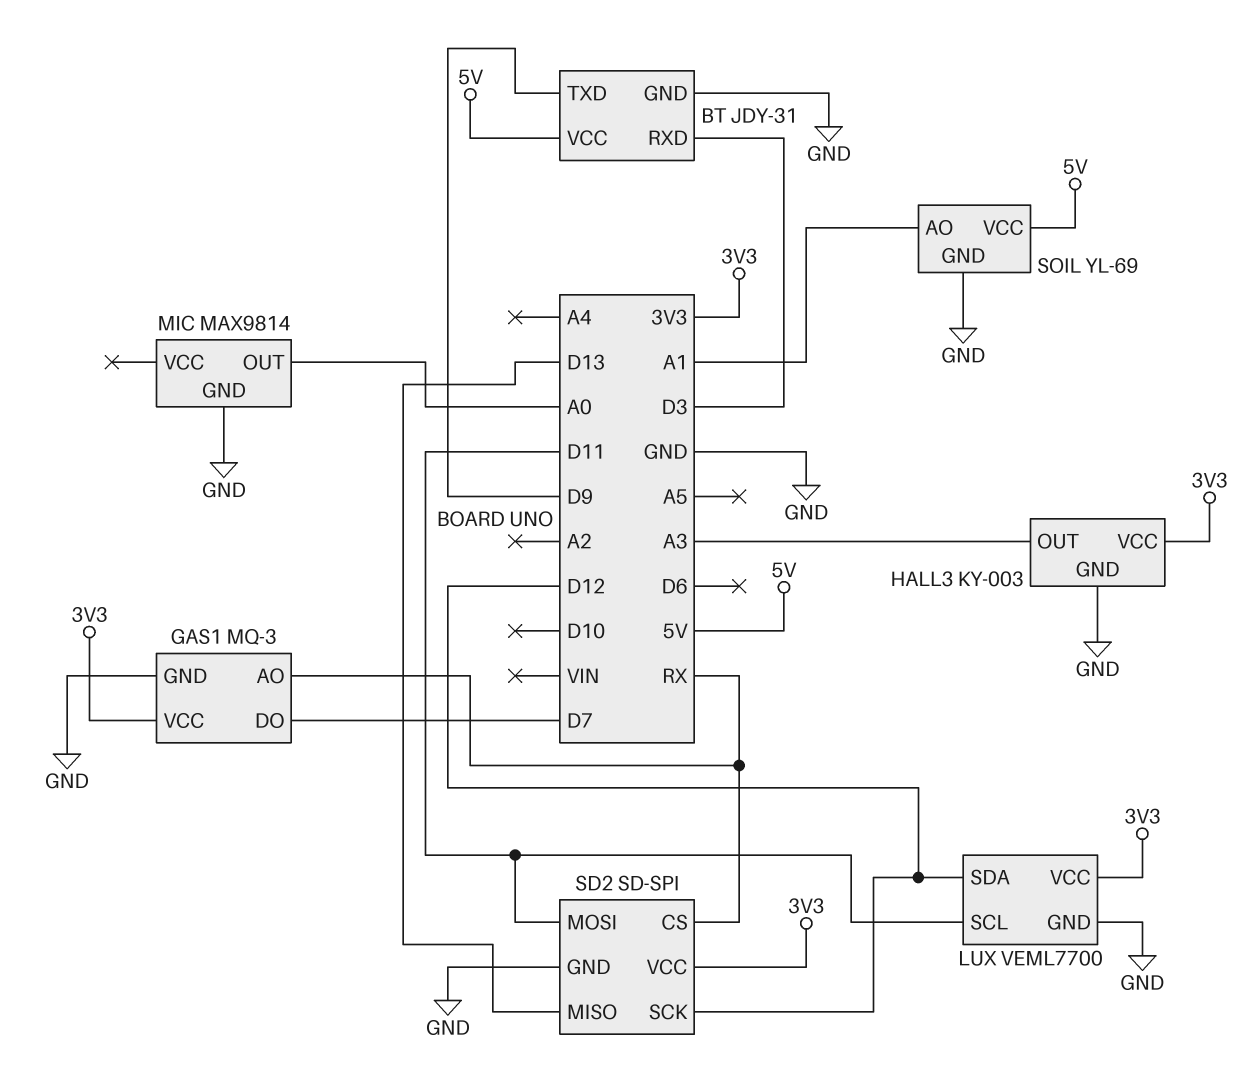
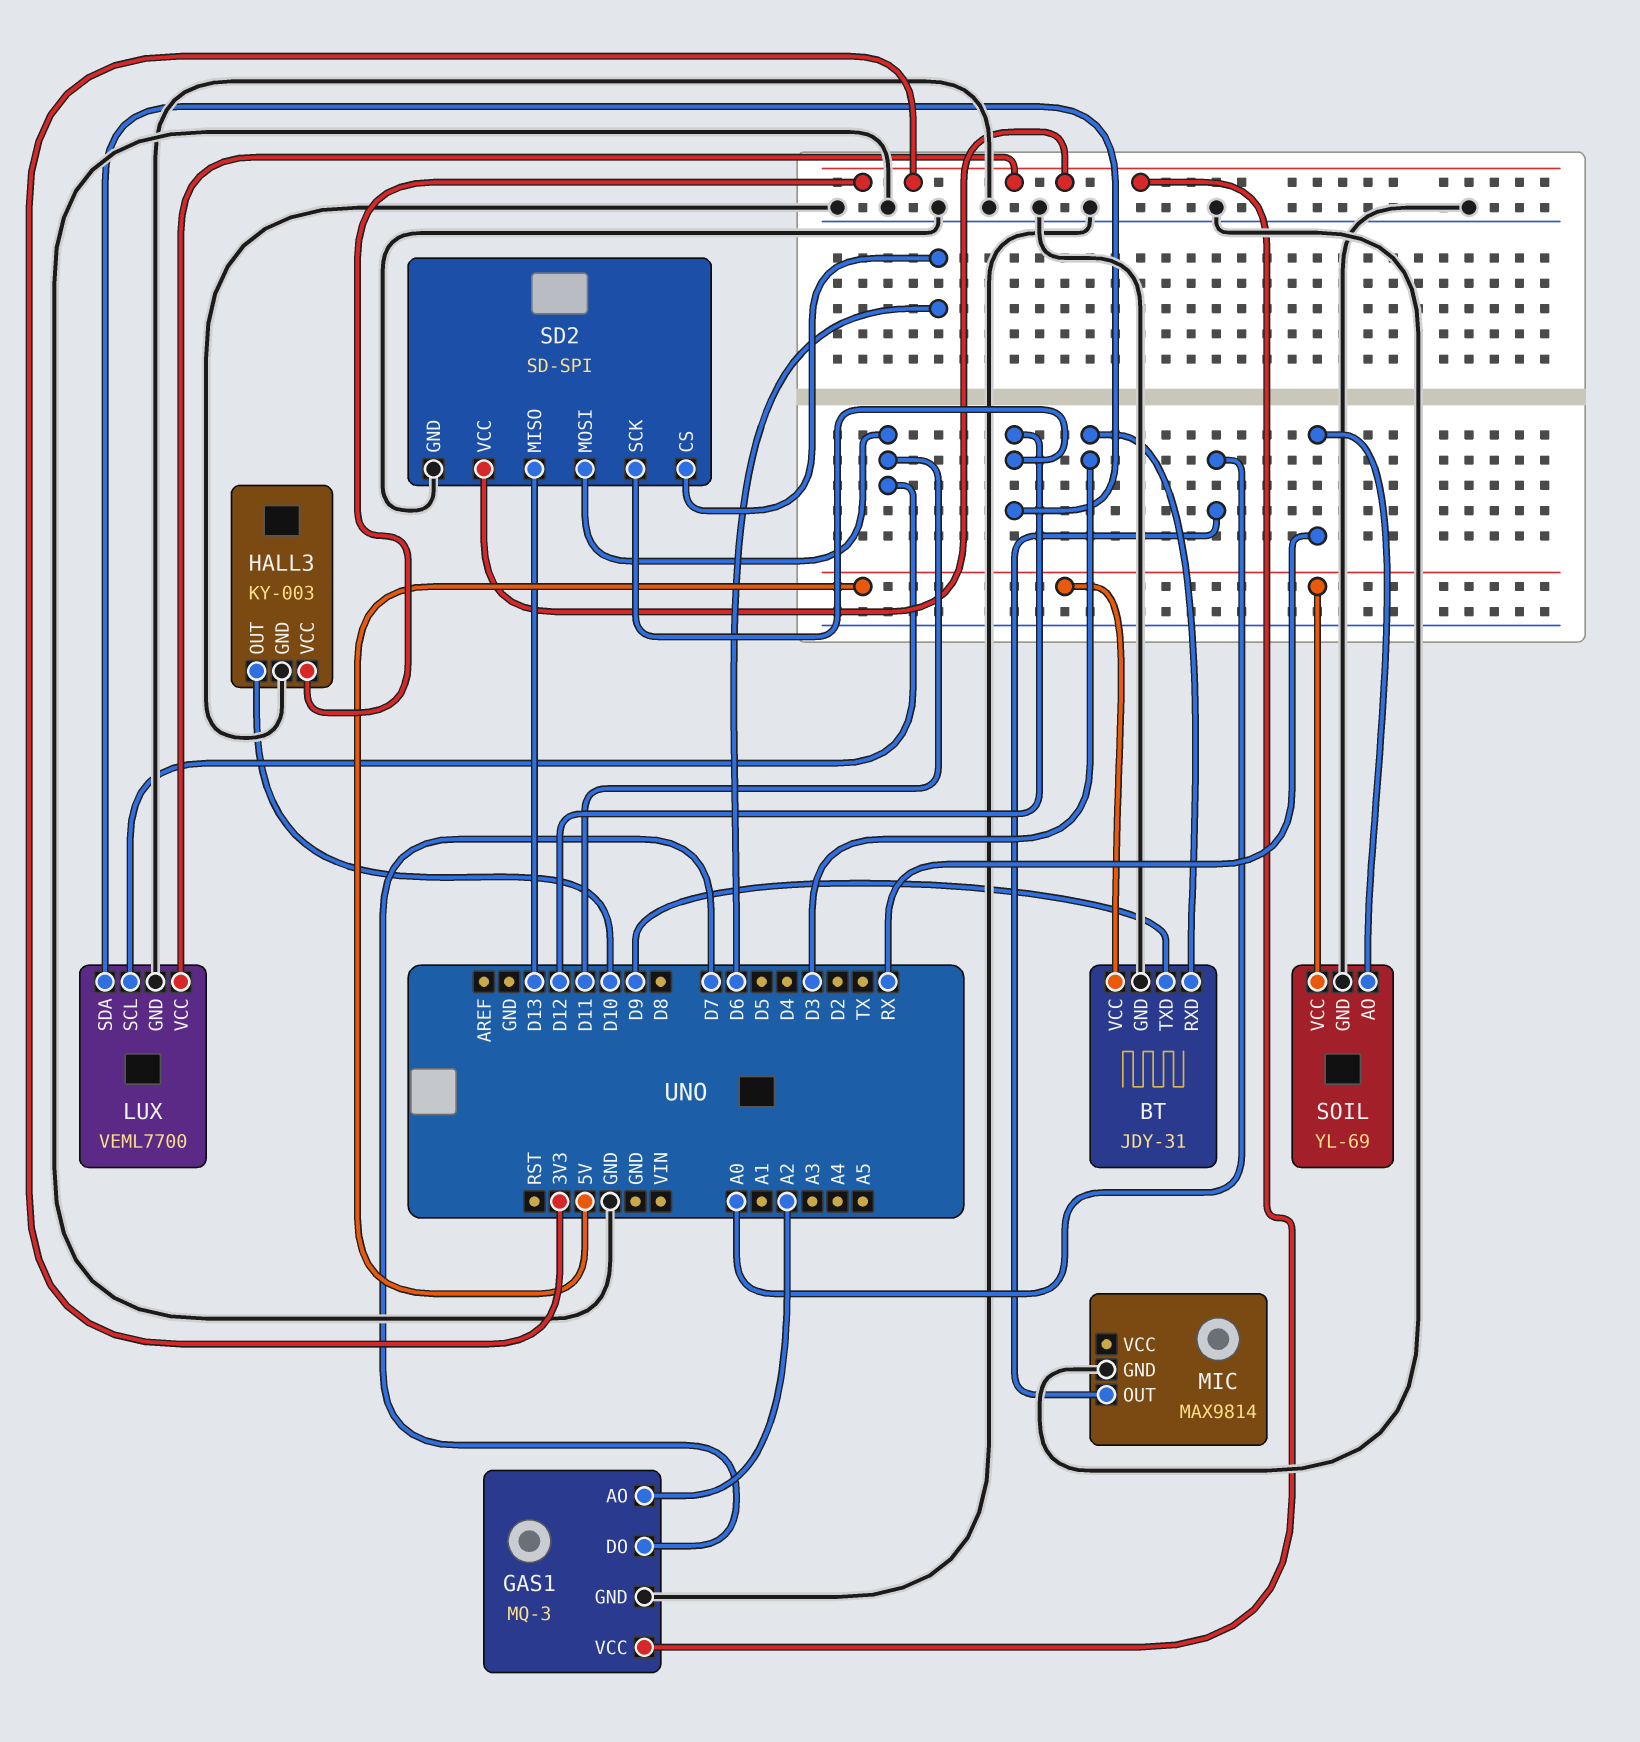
GAS1 pin AO: RX -> A2
HALL3 pin OUT: A3 -> D10
SD2 pin CS: RX -> D6
SOIL pin AO: A1 -> RX

